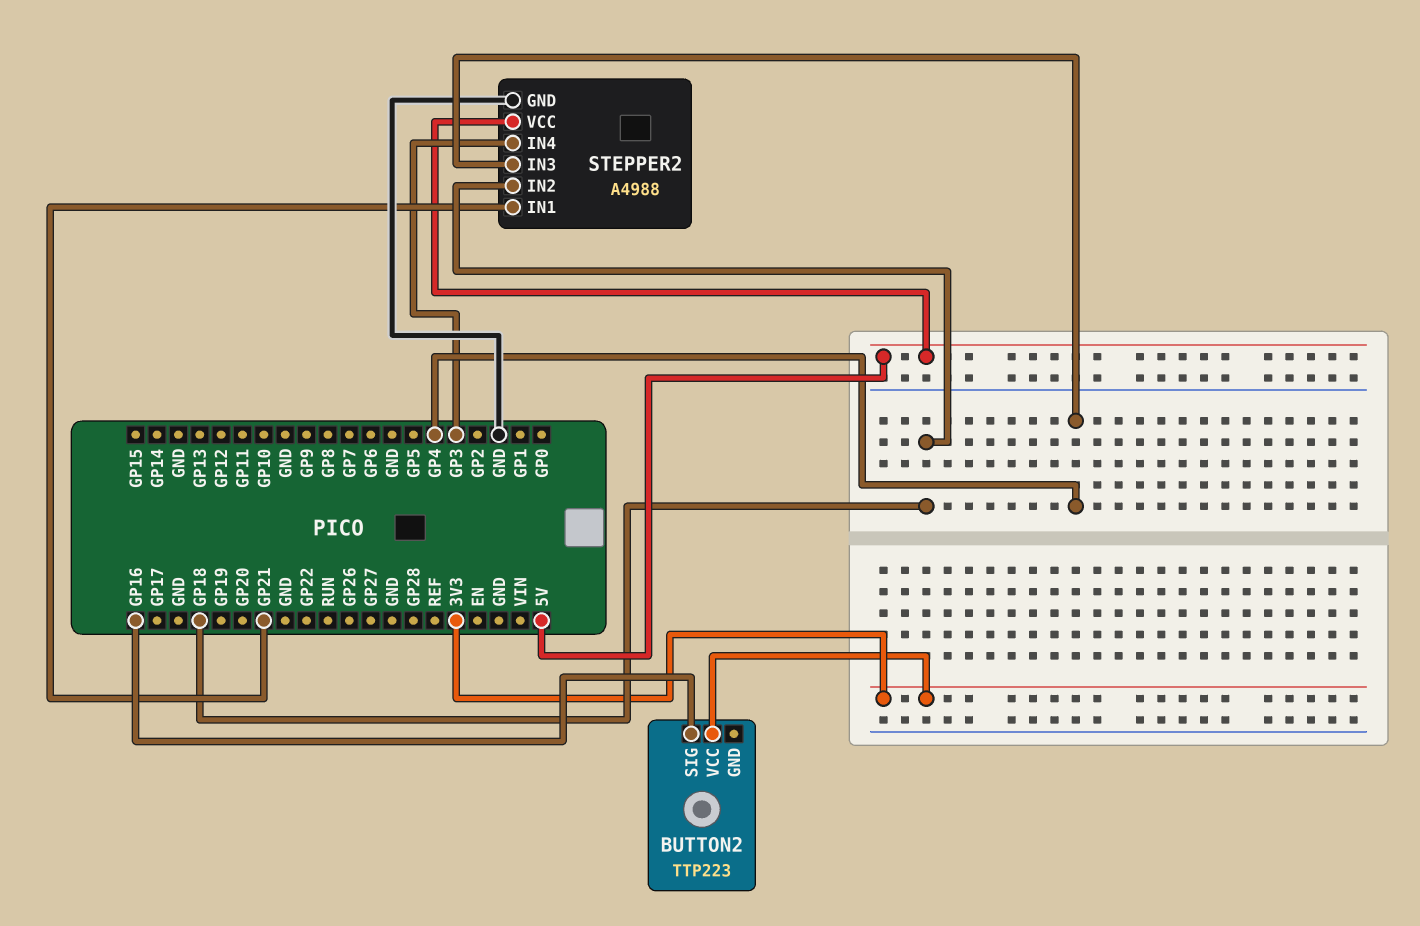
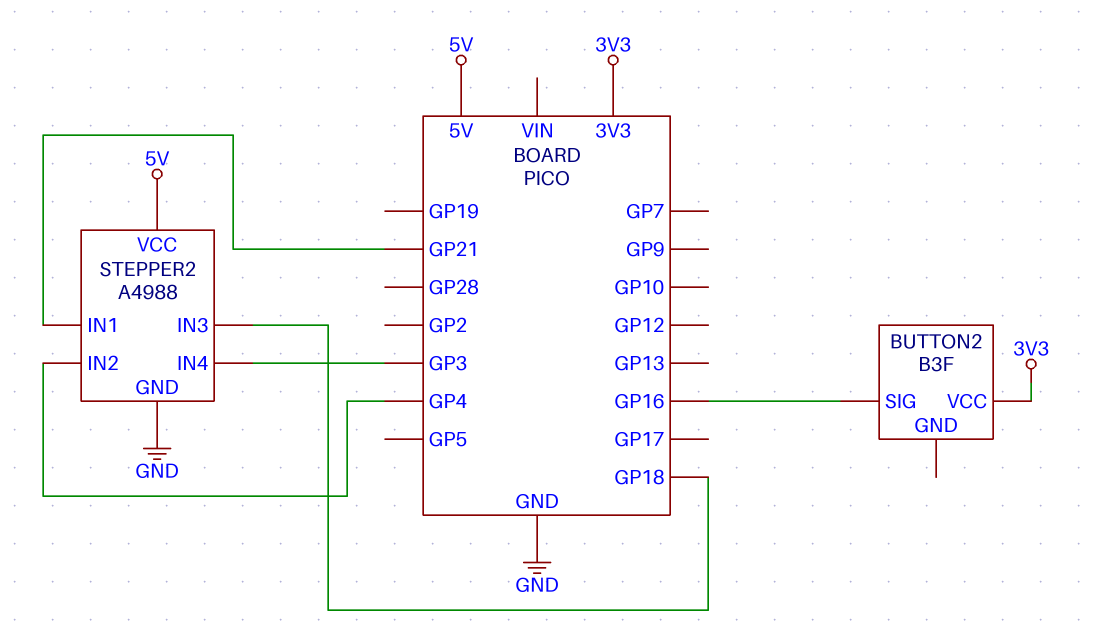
BUTTON2: TTP223 -> B3F
STEPPER2 pin IN2: GP18 -> GP4
STEPPER2 pin IN3: GP4 -> GP18

